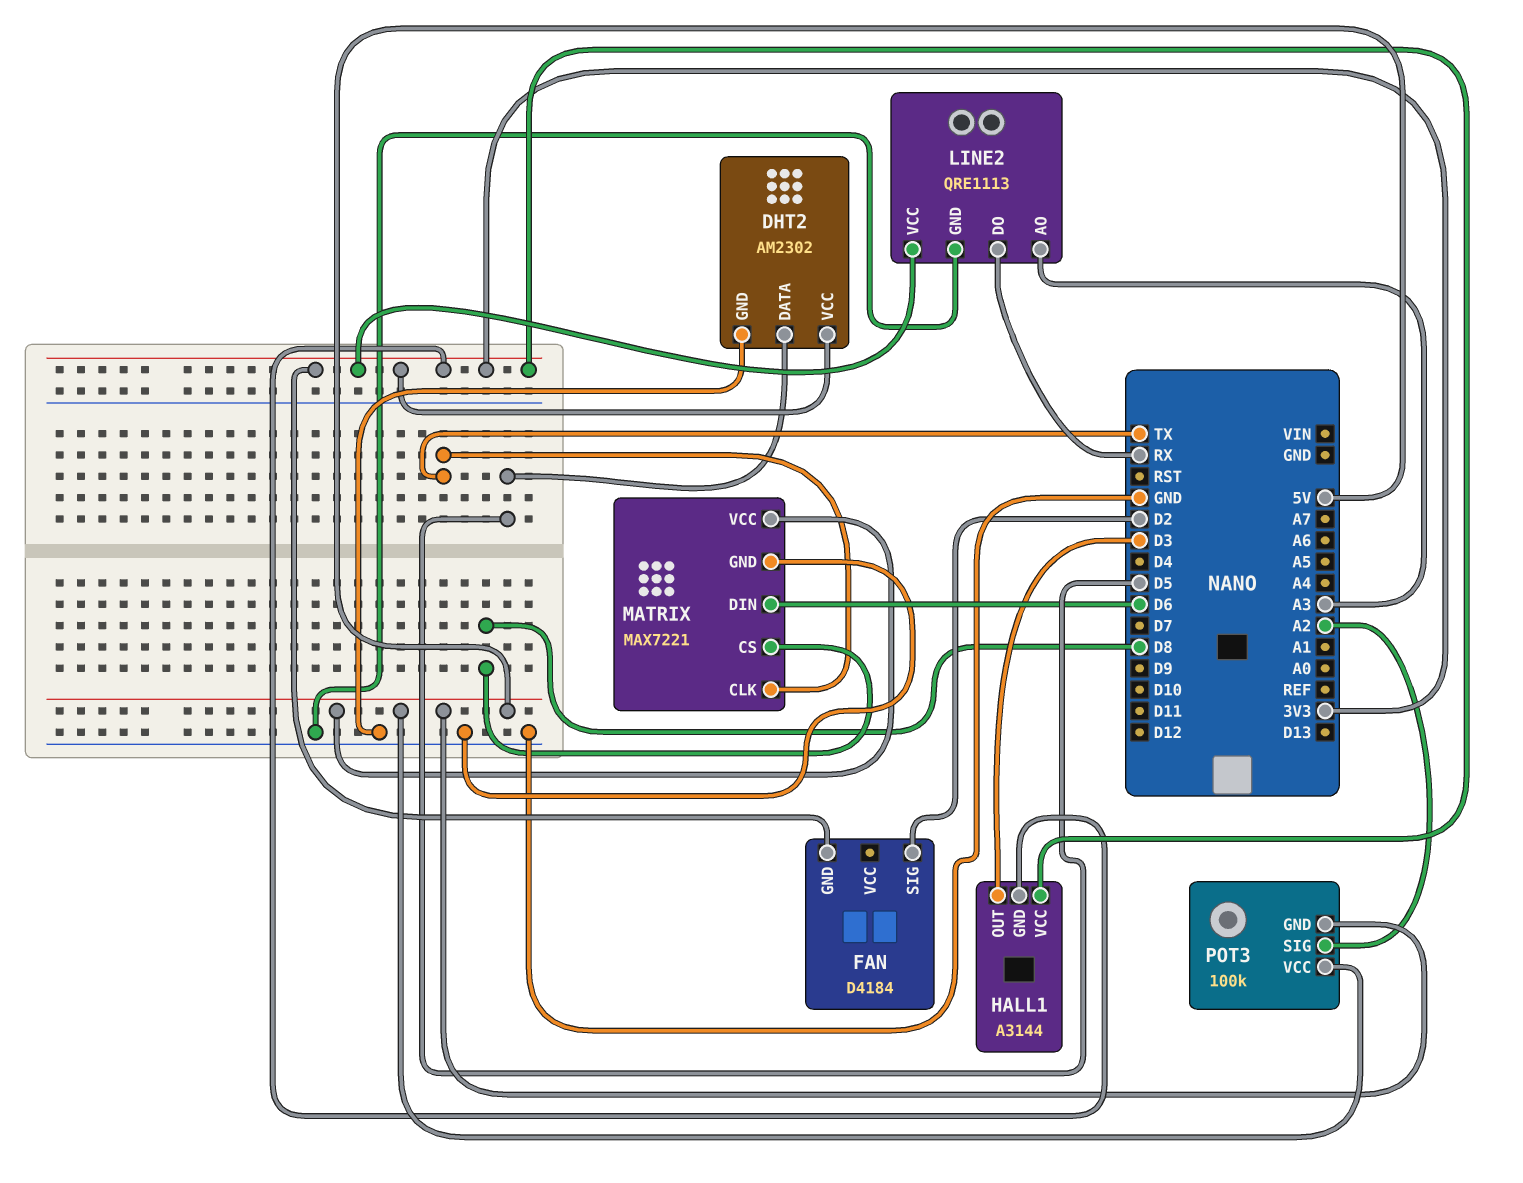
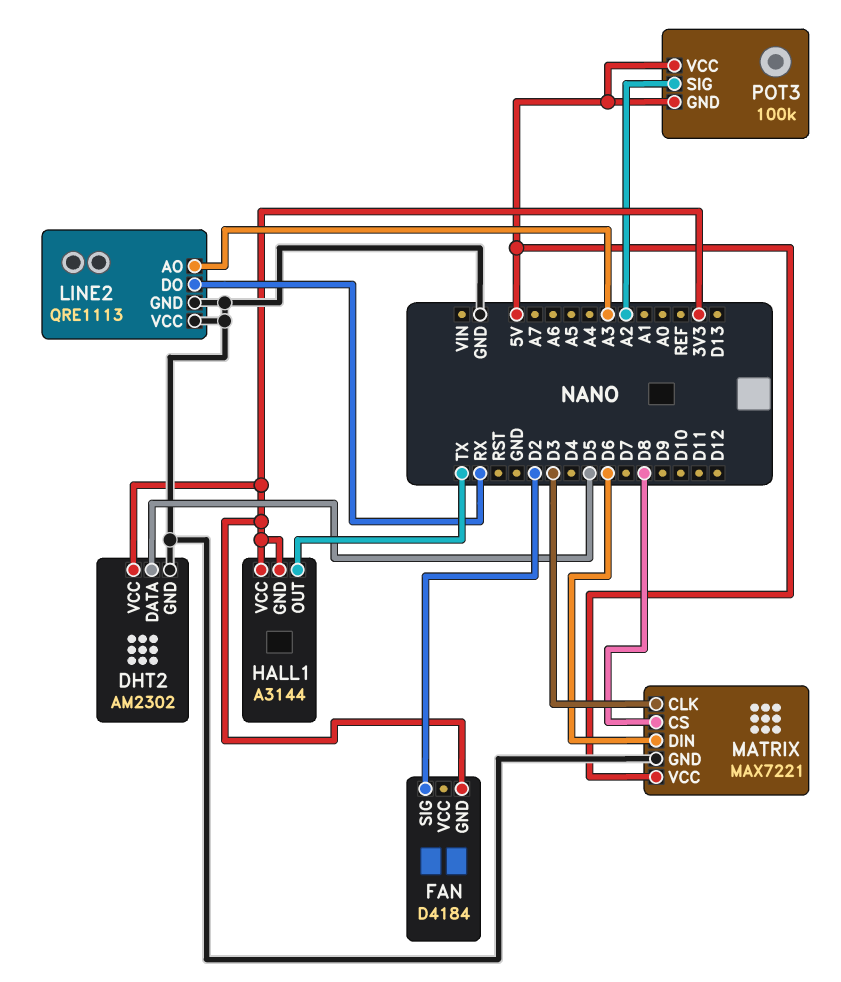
HALL1 pin OUT: D3 -> TX
LINE2 pin VCC: 3V3 -> GND
MATRIX pin CLK: TX -> D3

